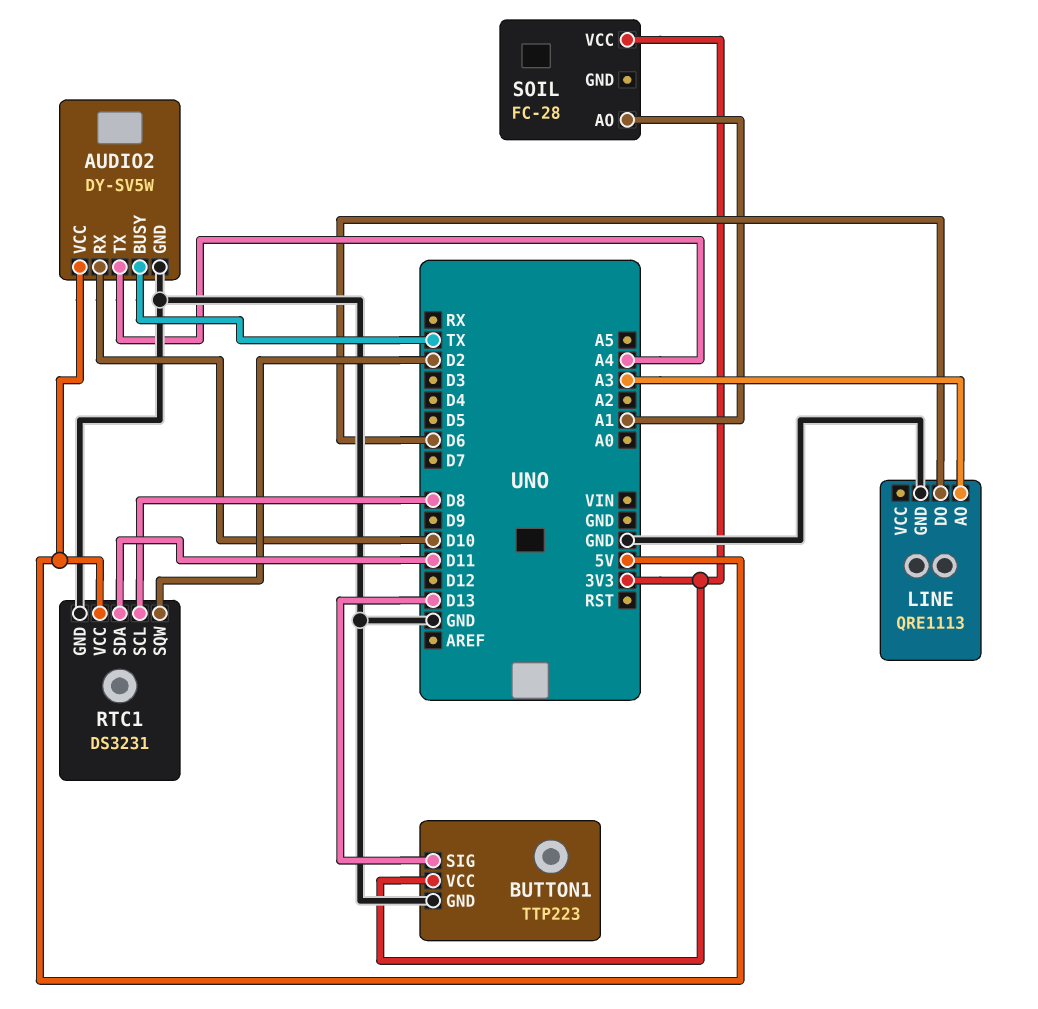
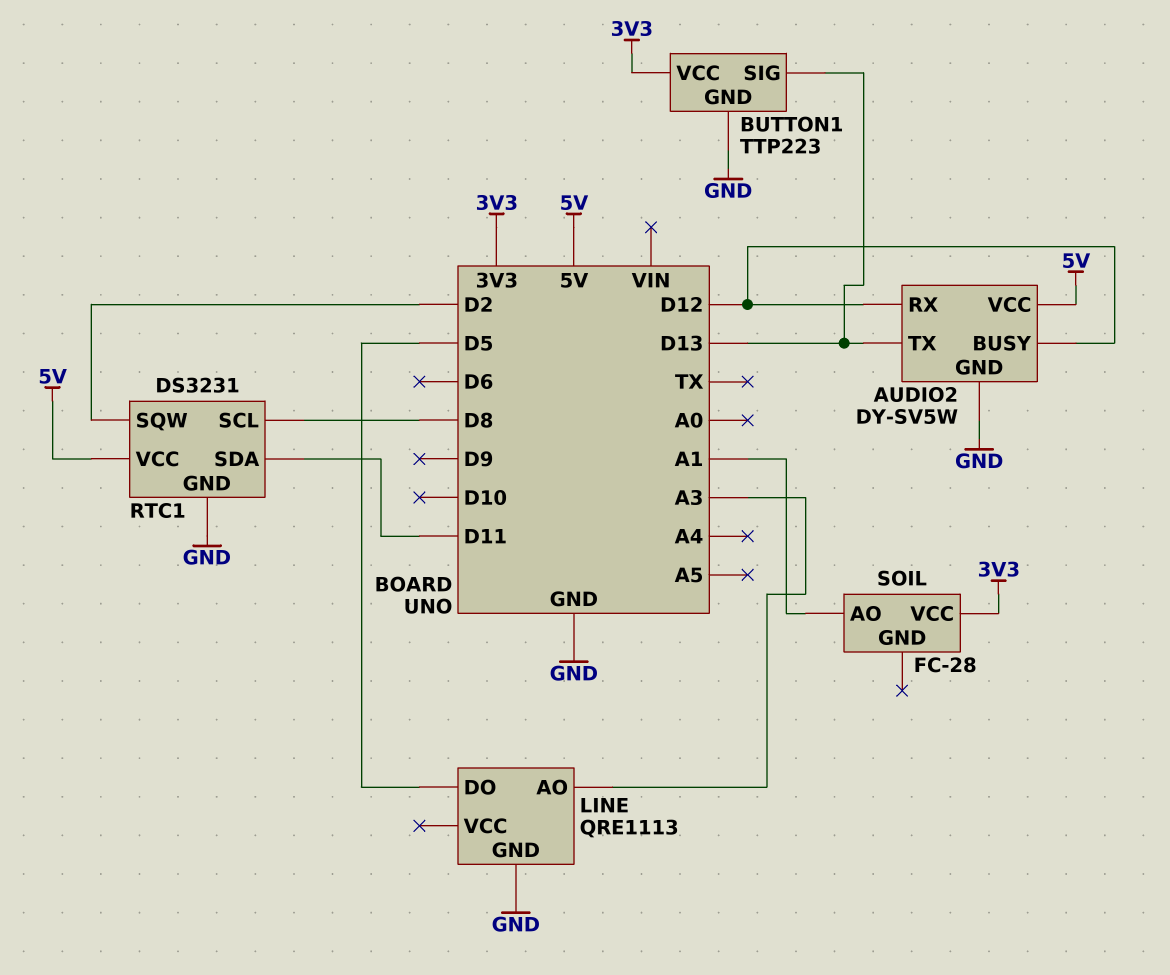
AUDIO2 pin BUSY: TX -> D12
AUDIO2 pin RX: D10 -> D12
AUDIO2 pin TX: A4 -> D13
LINE pin DO: D6 -> D5

